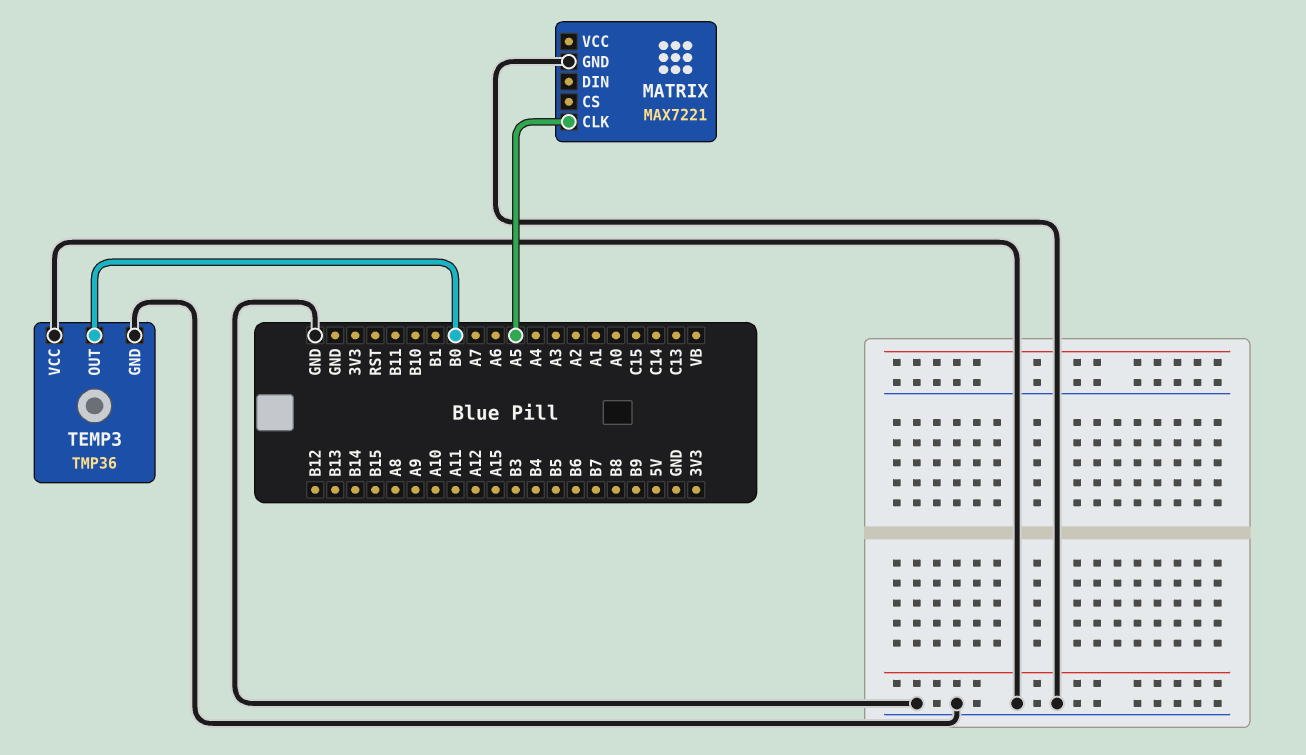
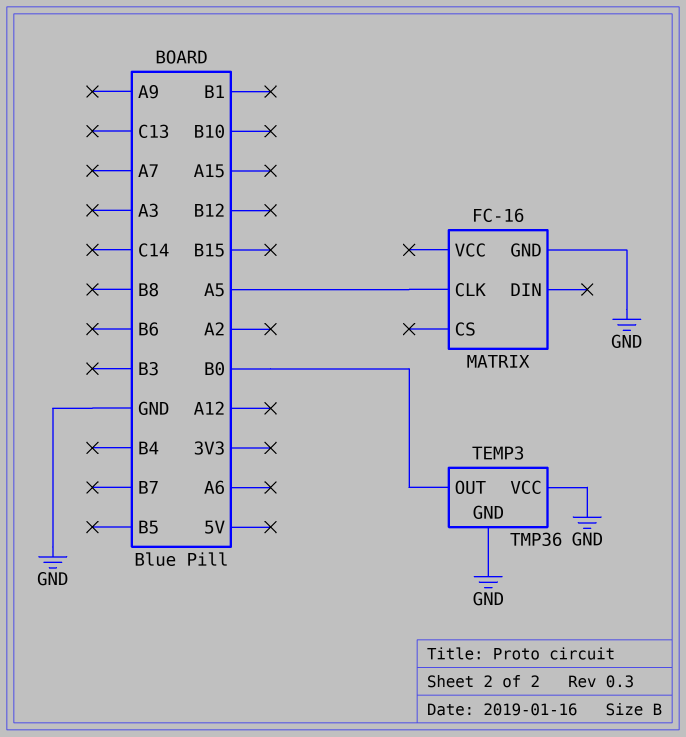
MATRIX: MAX7221 -> FC-16

